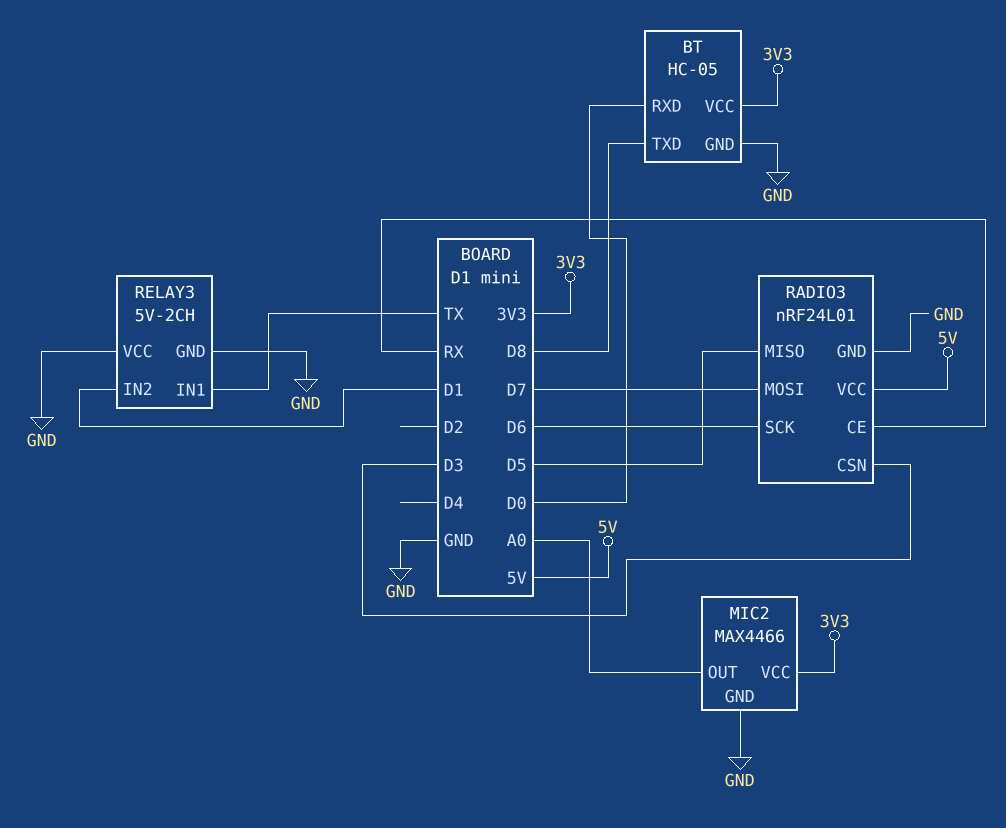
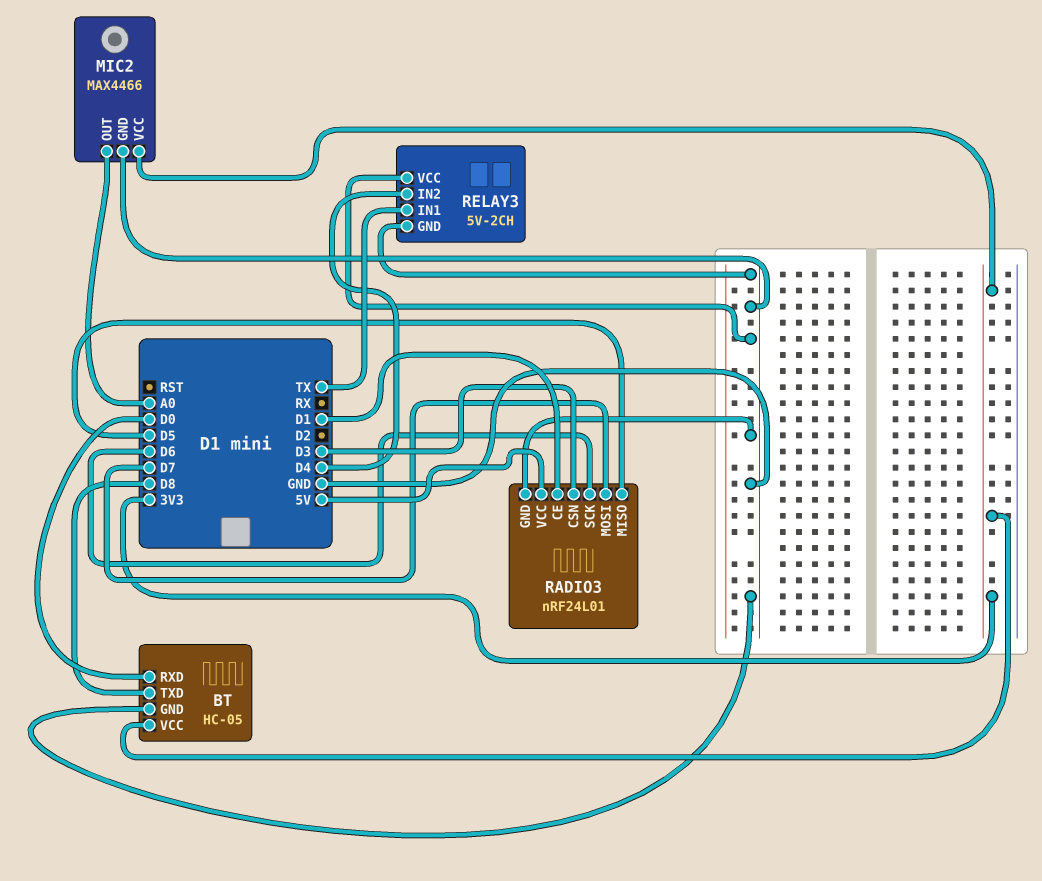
RADIO3 pin CE: RX -> D1
RELAY3 pin IN2: D1 -> D4

